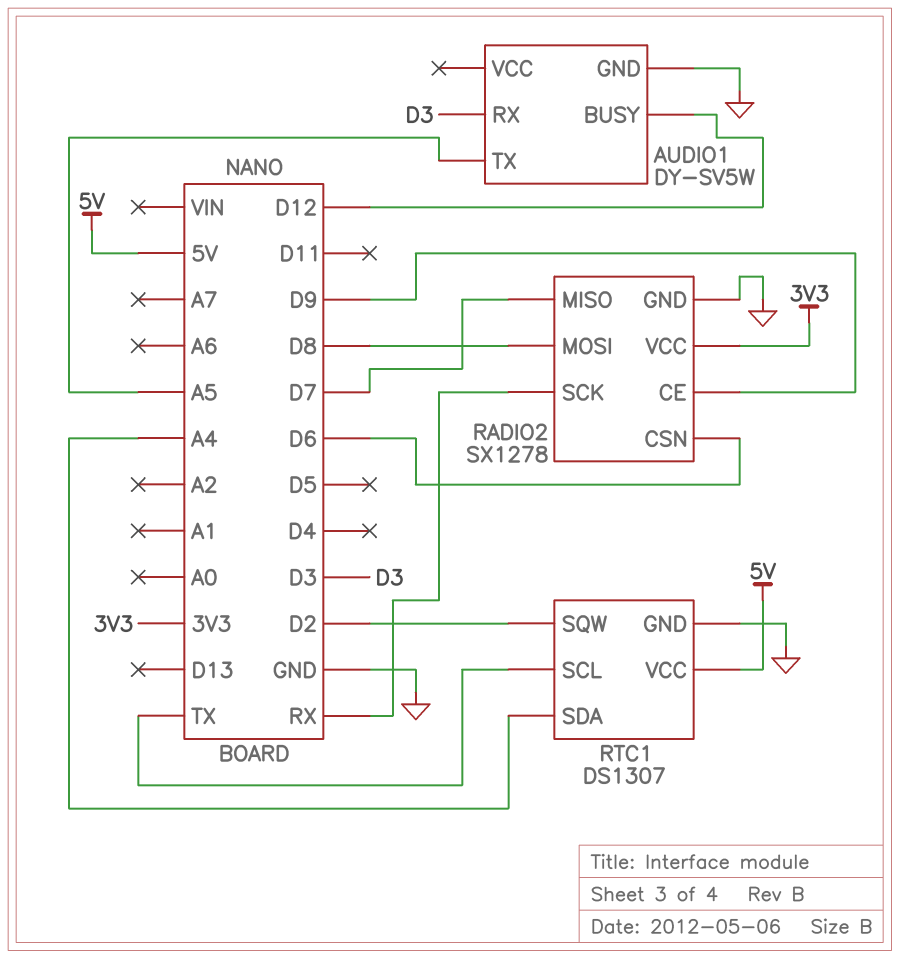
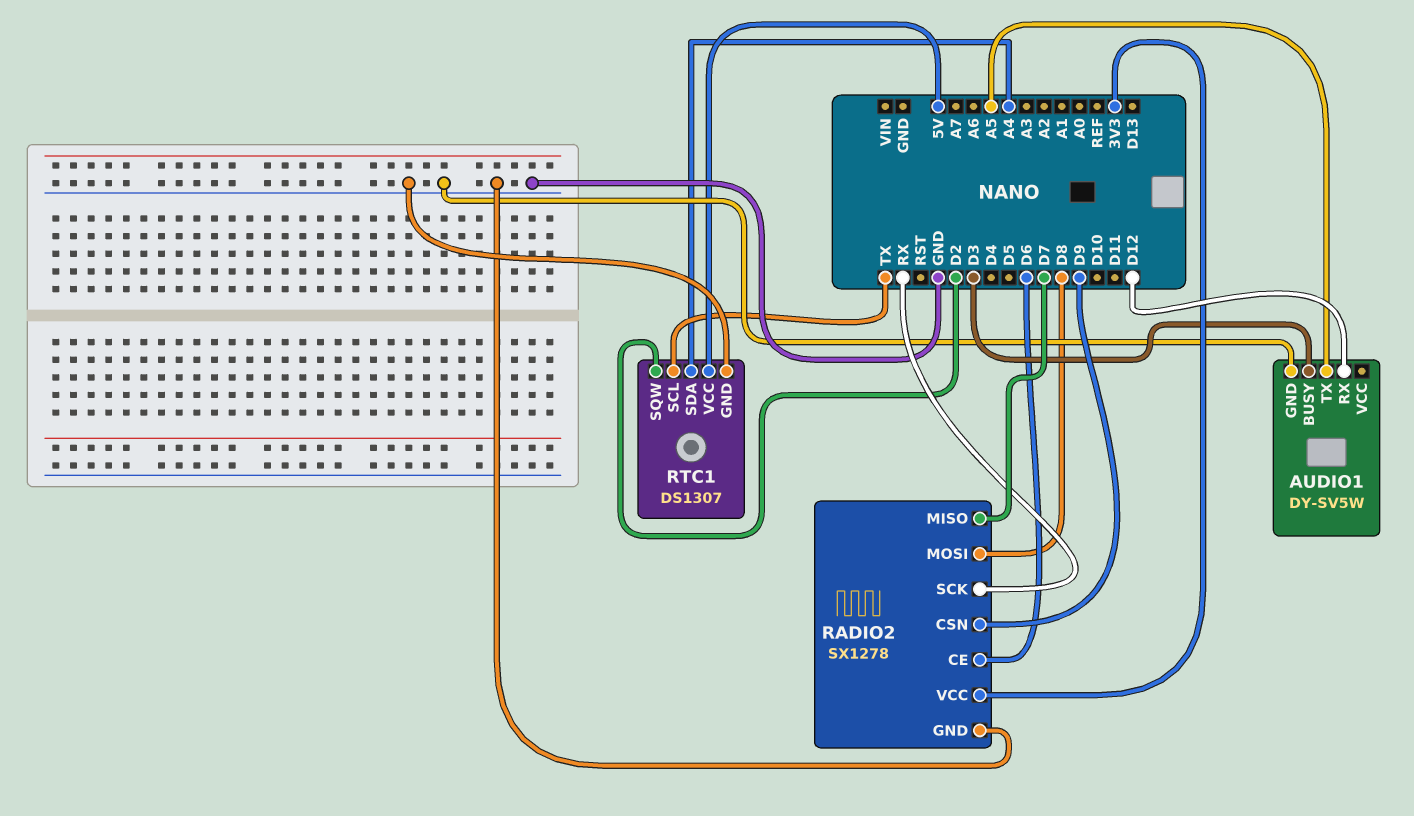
AUDIO1 pin BUSY: D12 -> D3
AUDIO1 pin RX: D3 -> D12
RADIO2 pin CE: D9 -> D6
RADIO2 pin CSN: D6 -> D9

